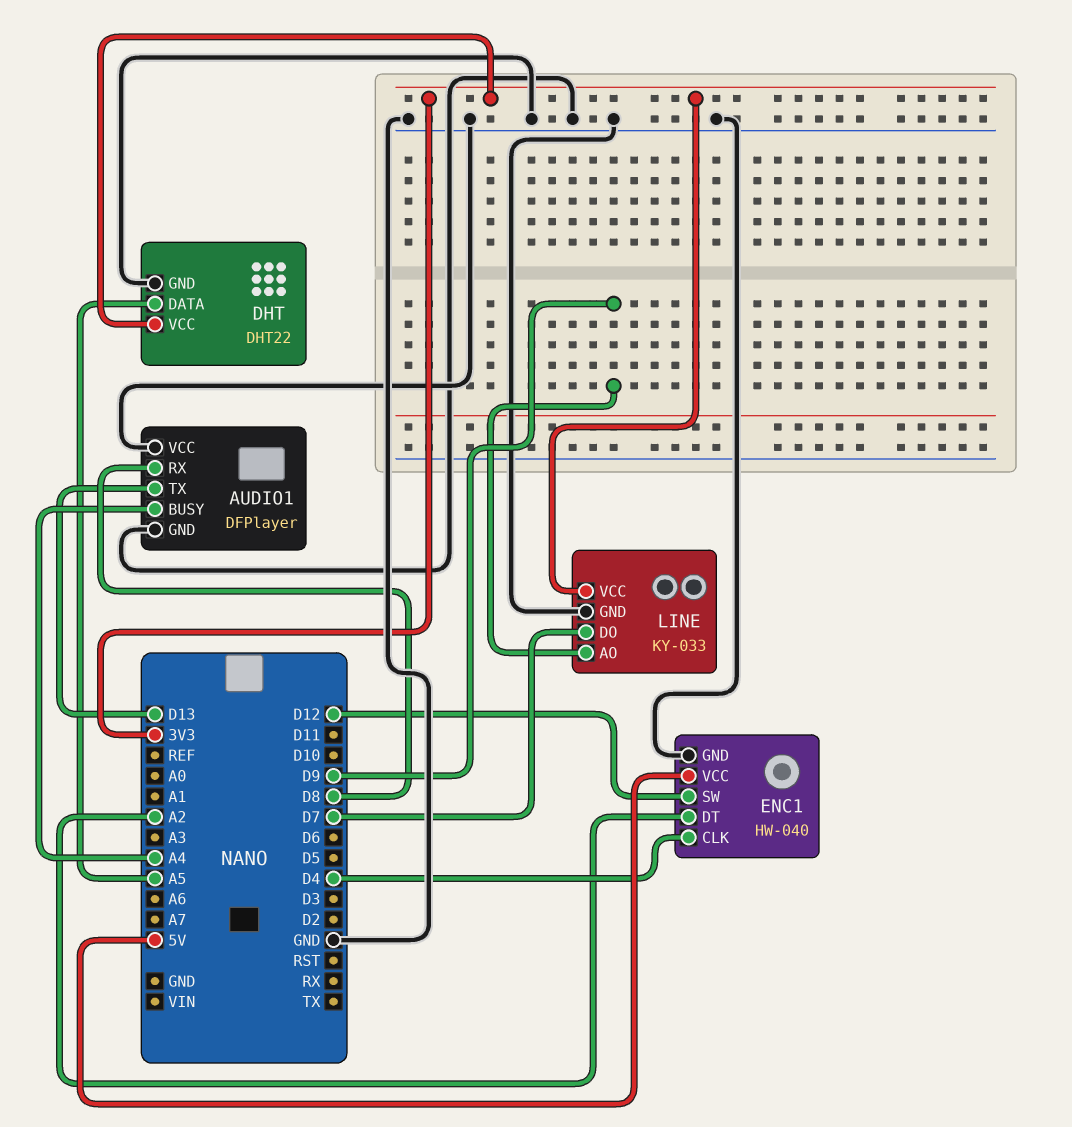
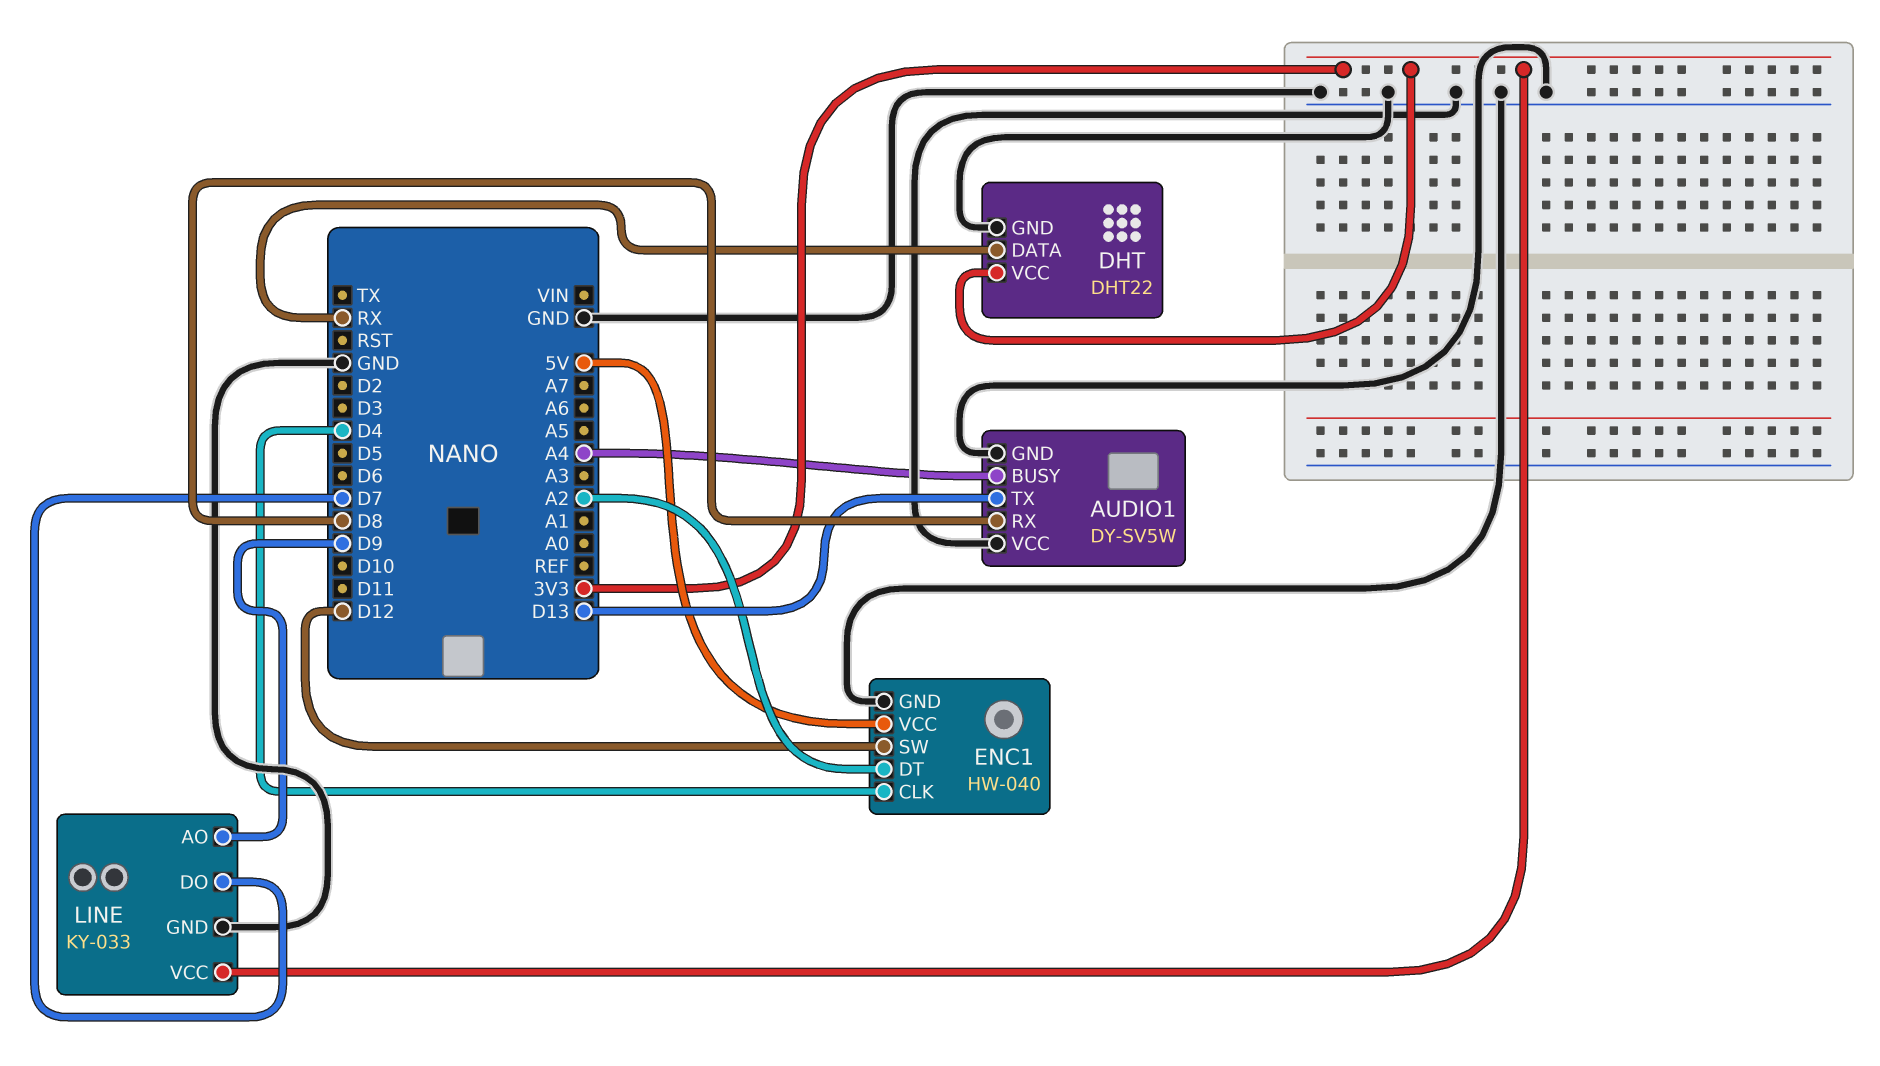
AUDIO1: DFPlayer -> DY-SV5W
DHT pin DATA: A5 -> RX

